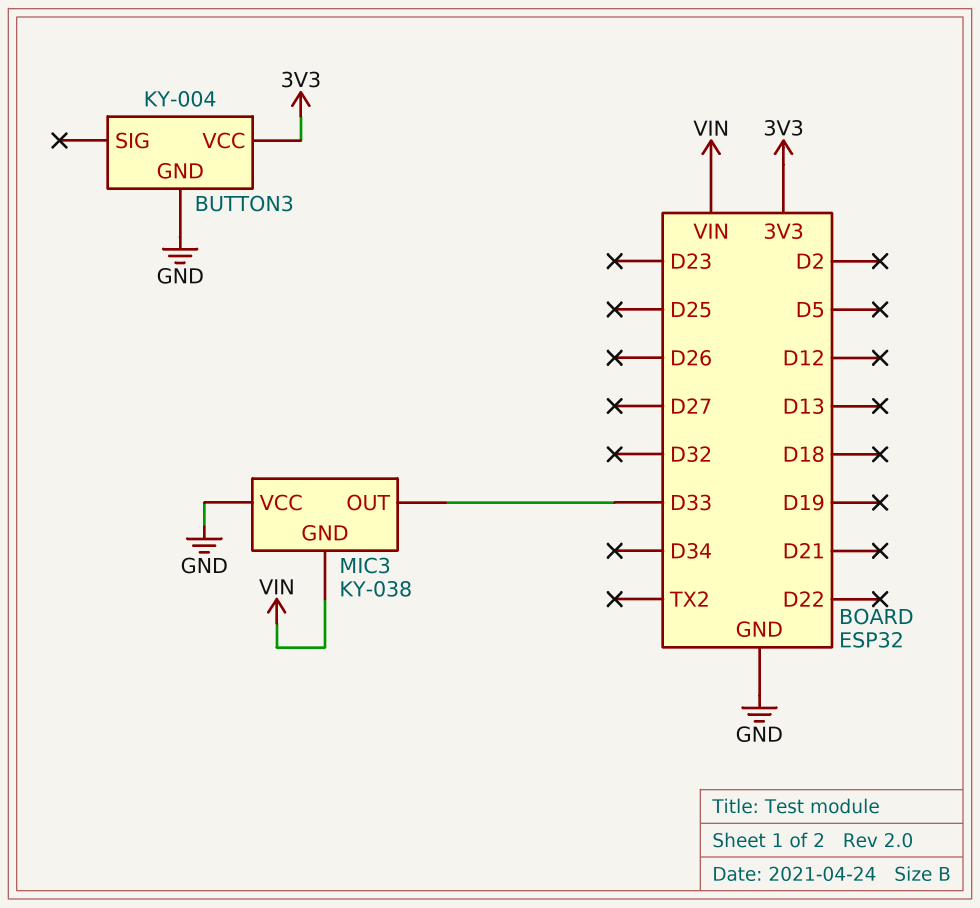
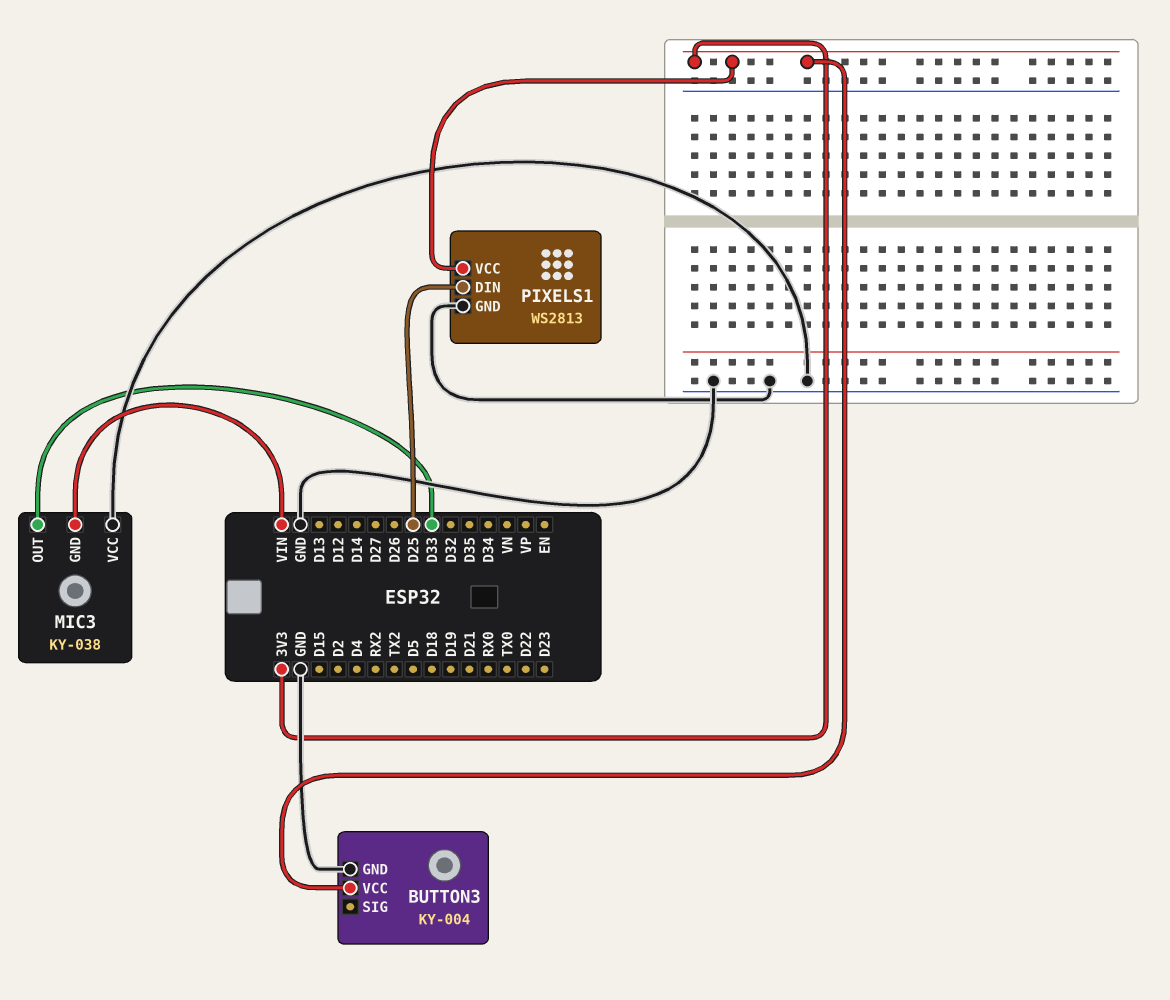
PIXELS1: none -> WS2813
PIXELS1 pin DIN: none -> D25
PIXELS1 pin GND: none -> GND
PIXELS1 pin VCC: none -> 3V3

